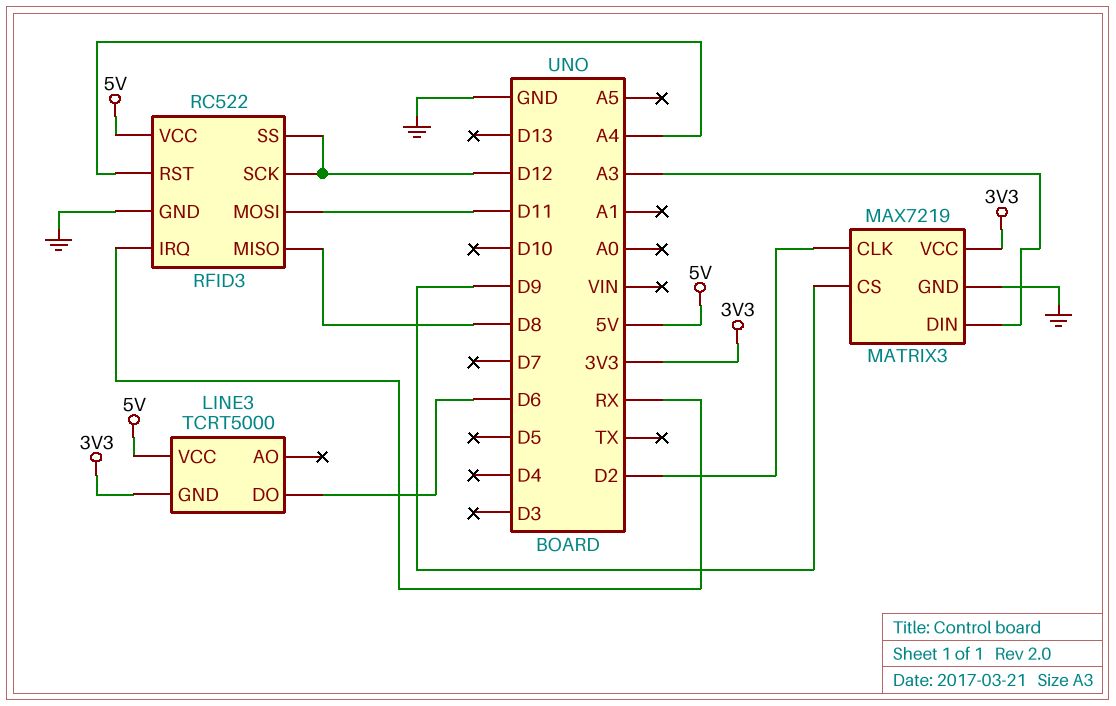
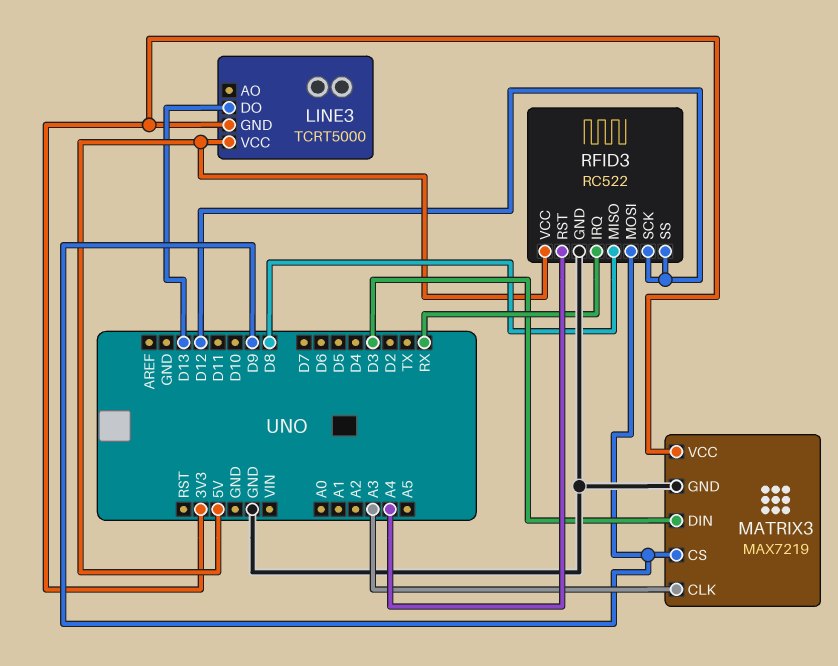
LINE3 pin DO: D6 -> D13
MATRIX3 pin CLK: D2 -> A3
MATRIX3 pin DIN: A3 -> D3
RFID3 pin MOSI: D11 -> D9

